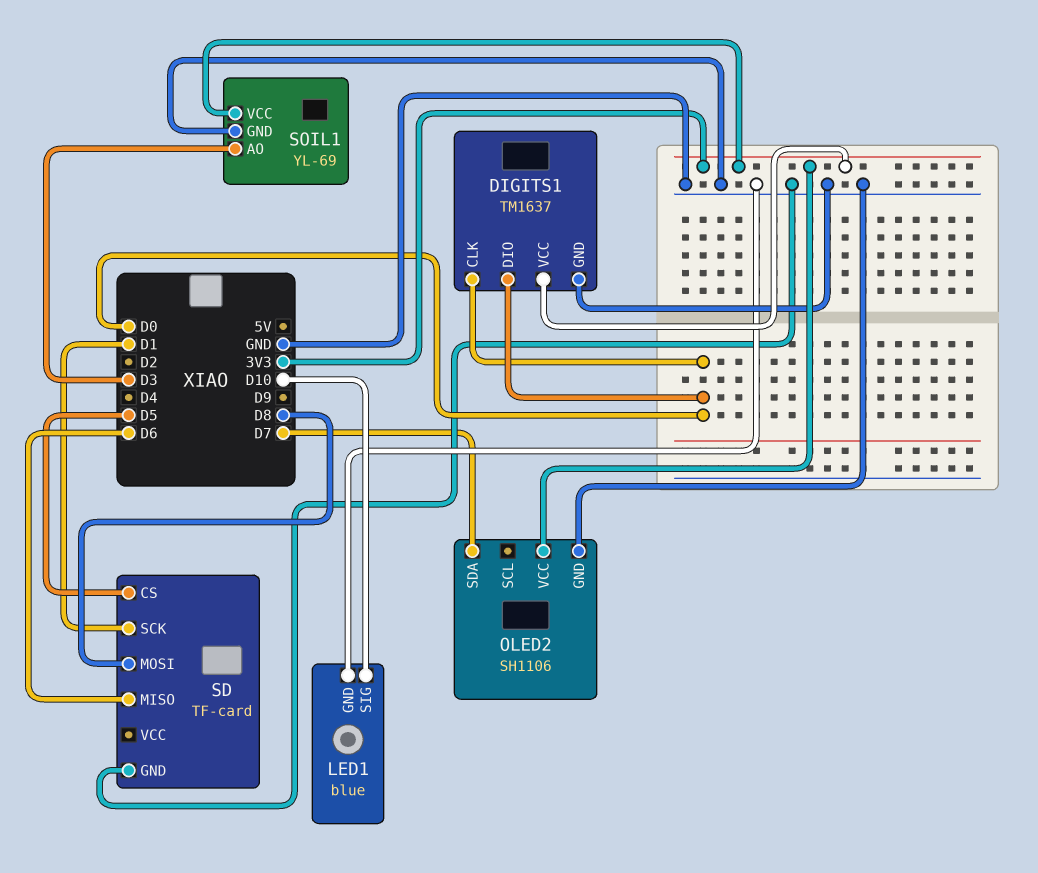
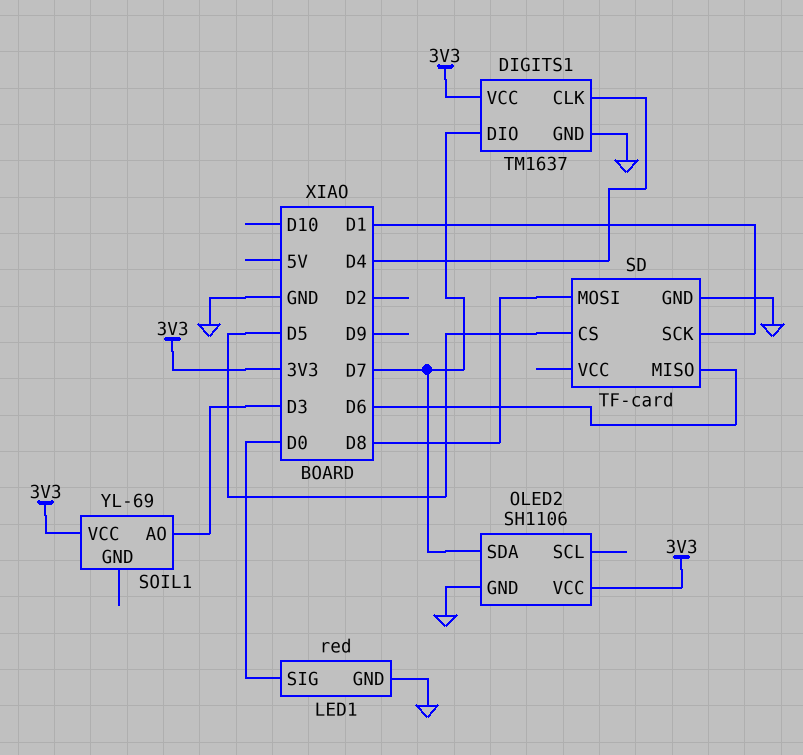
DIGITS1 pin CLK: D0 -> D4
DIGITS1 pin DIO: D0 -> D7
LED1: blue -> red
LED1 pin SIG: D10 -> D0
SOIL1 pin GND: GND -> none

